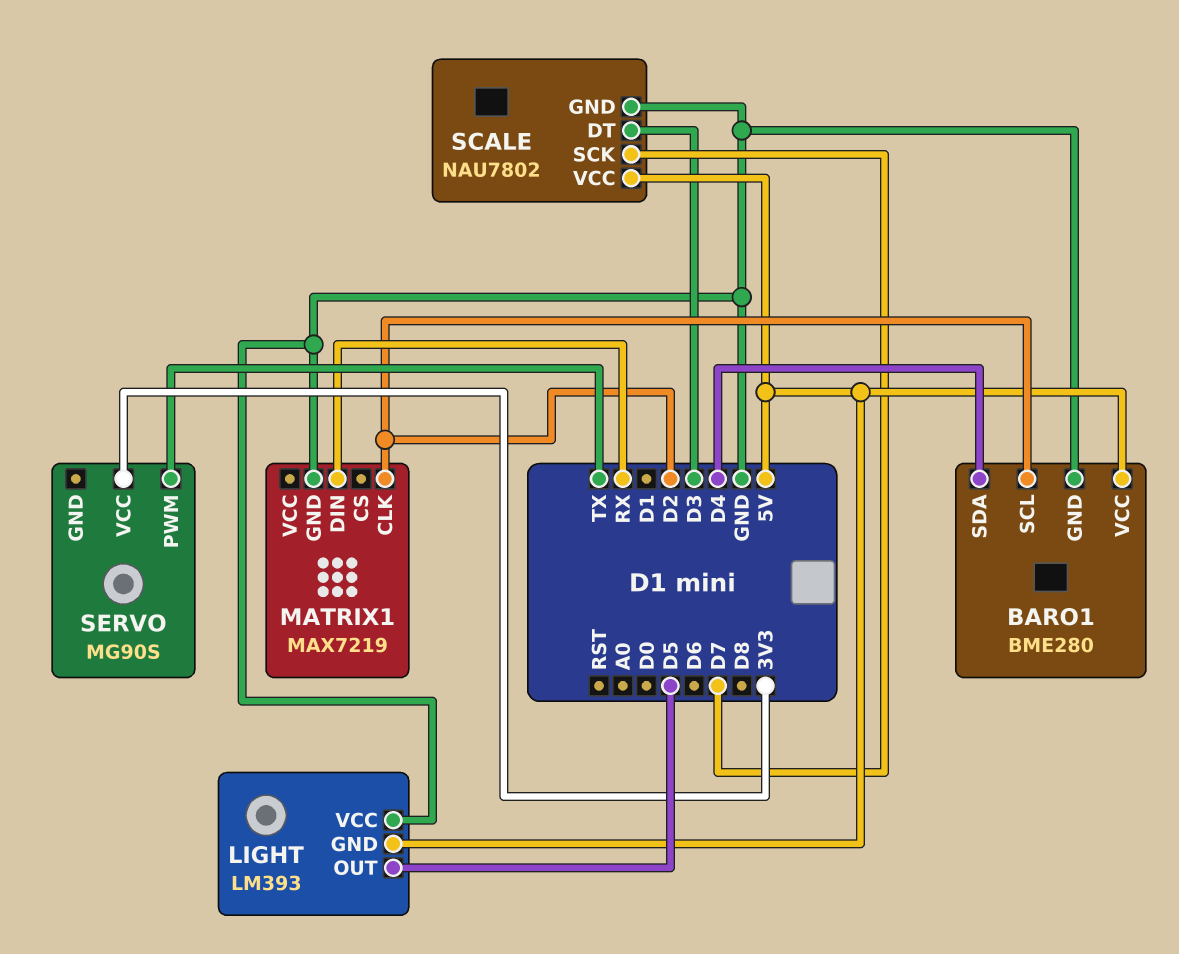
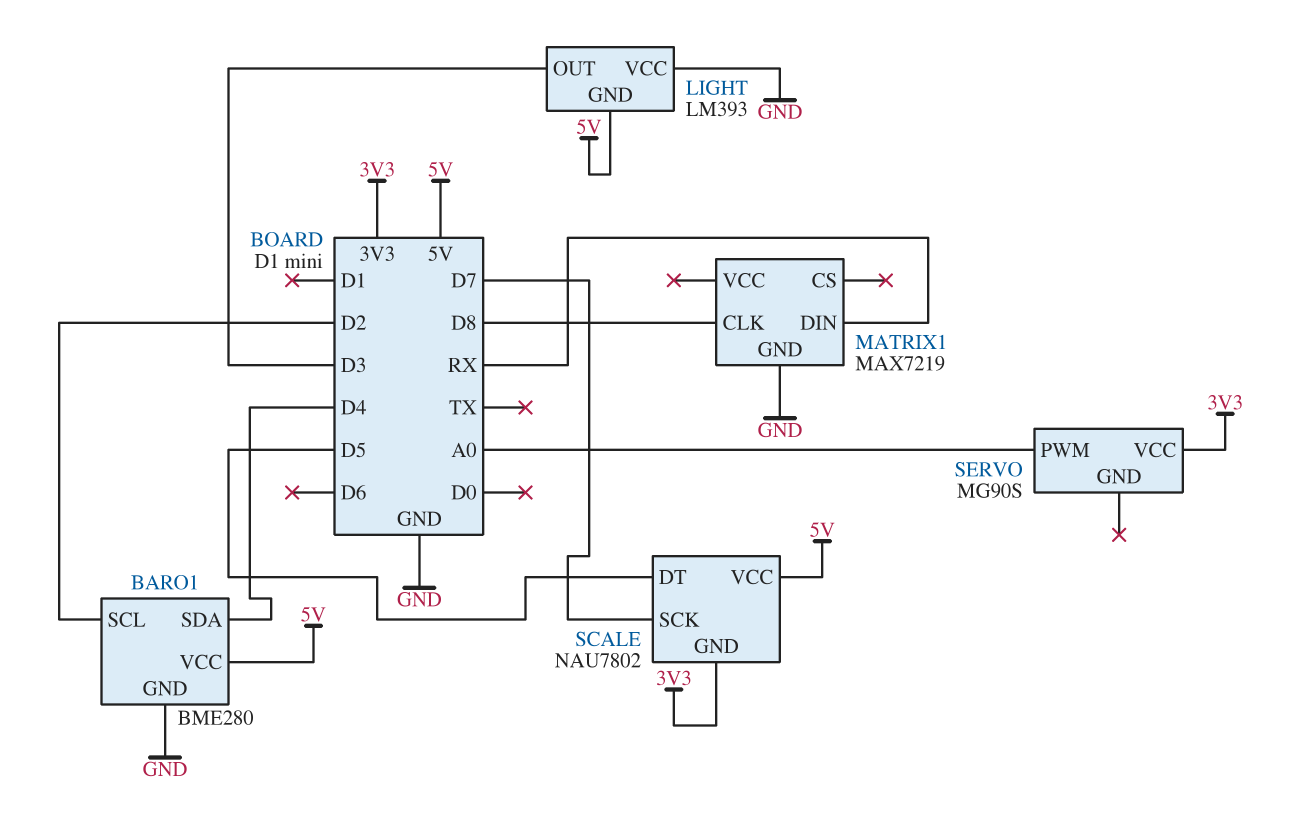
LIGHT pin OUT: D5 -> D3
MATRIX1 pin CLK: D2 -> D8
SCALE pin DT: D3 -> D5
SCALE pin GND: GND -> 3V3
SERVO pin PWM: TX -> A0

